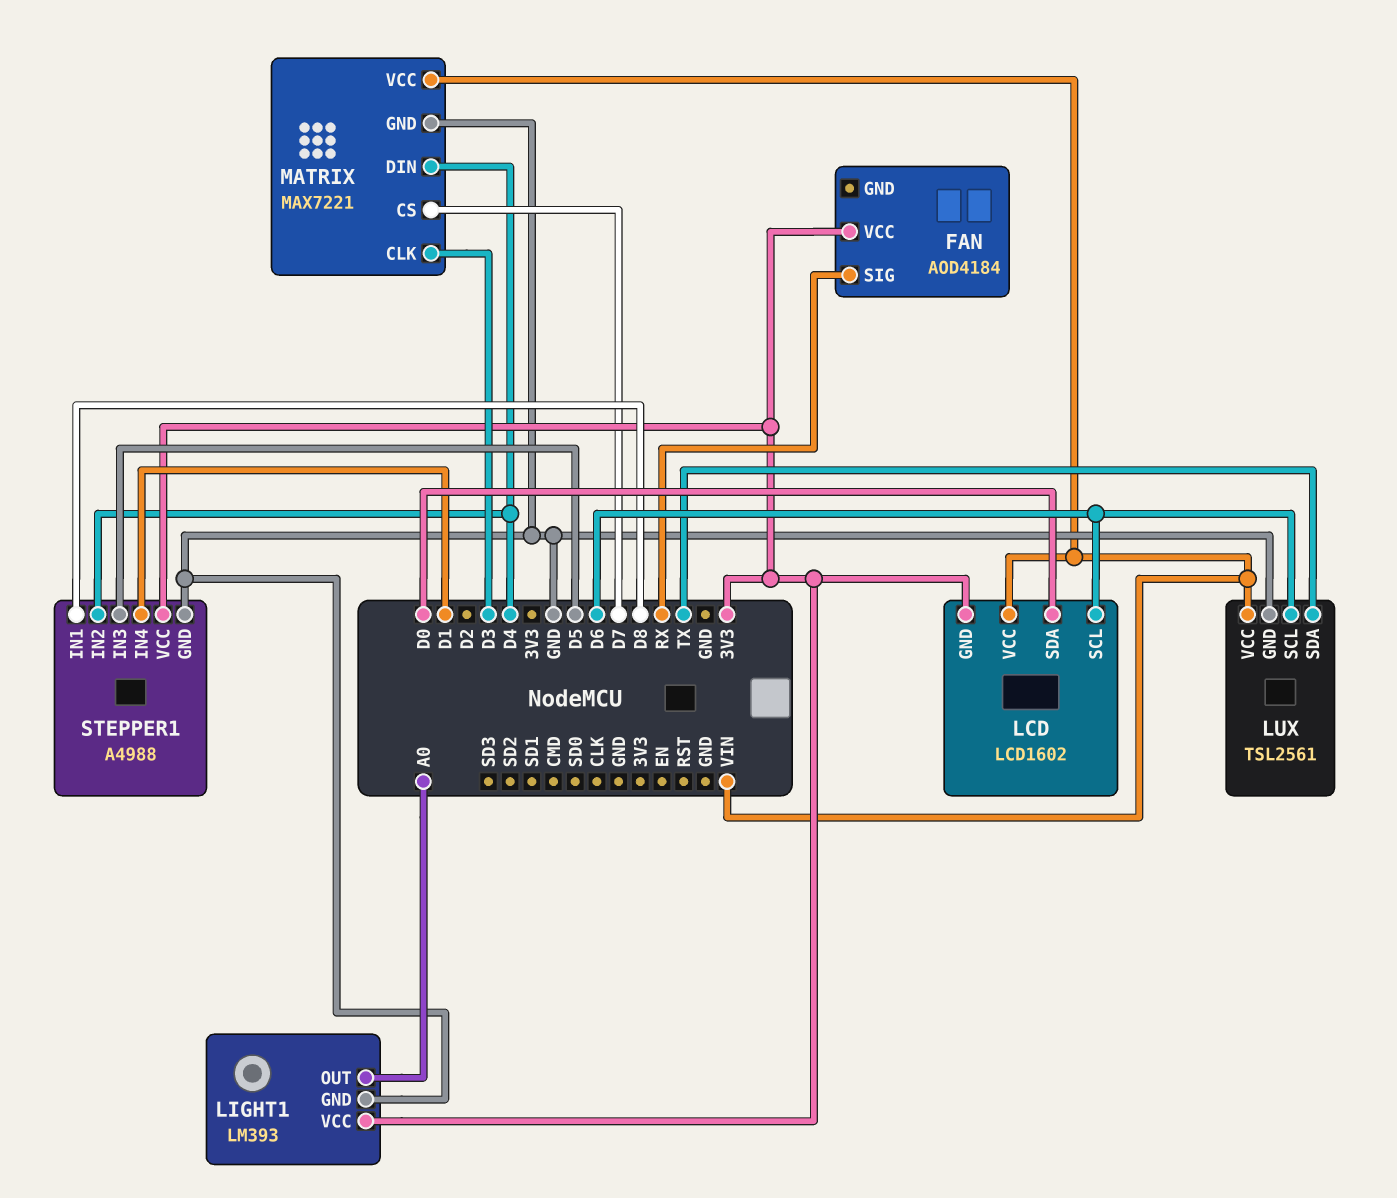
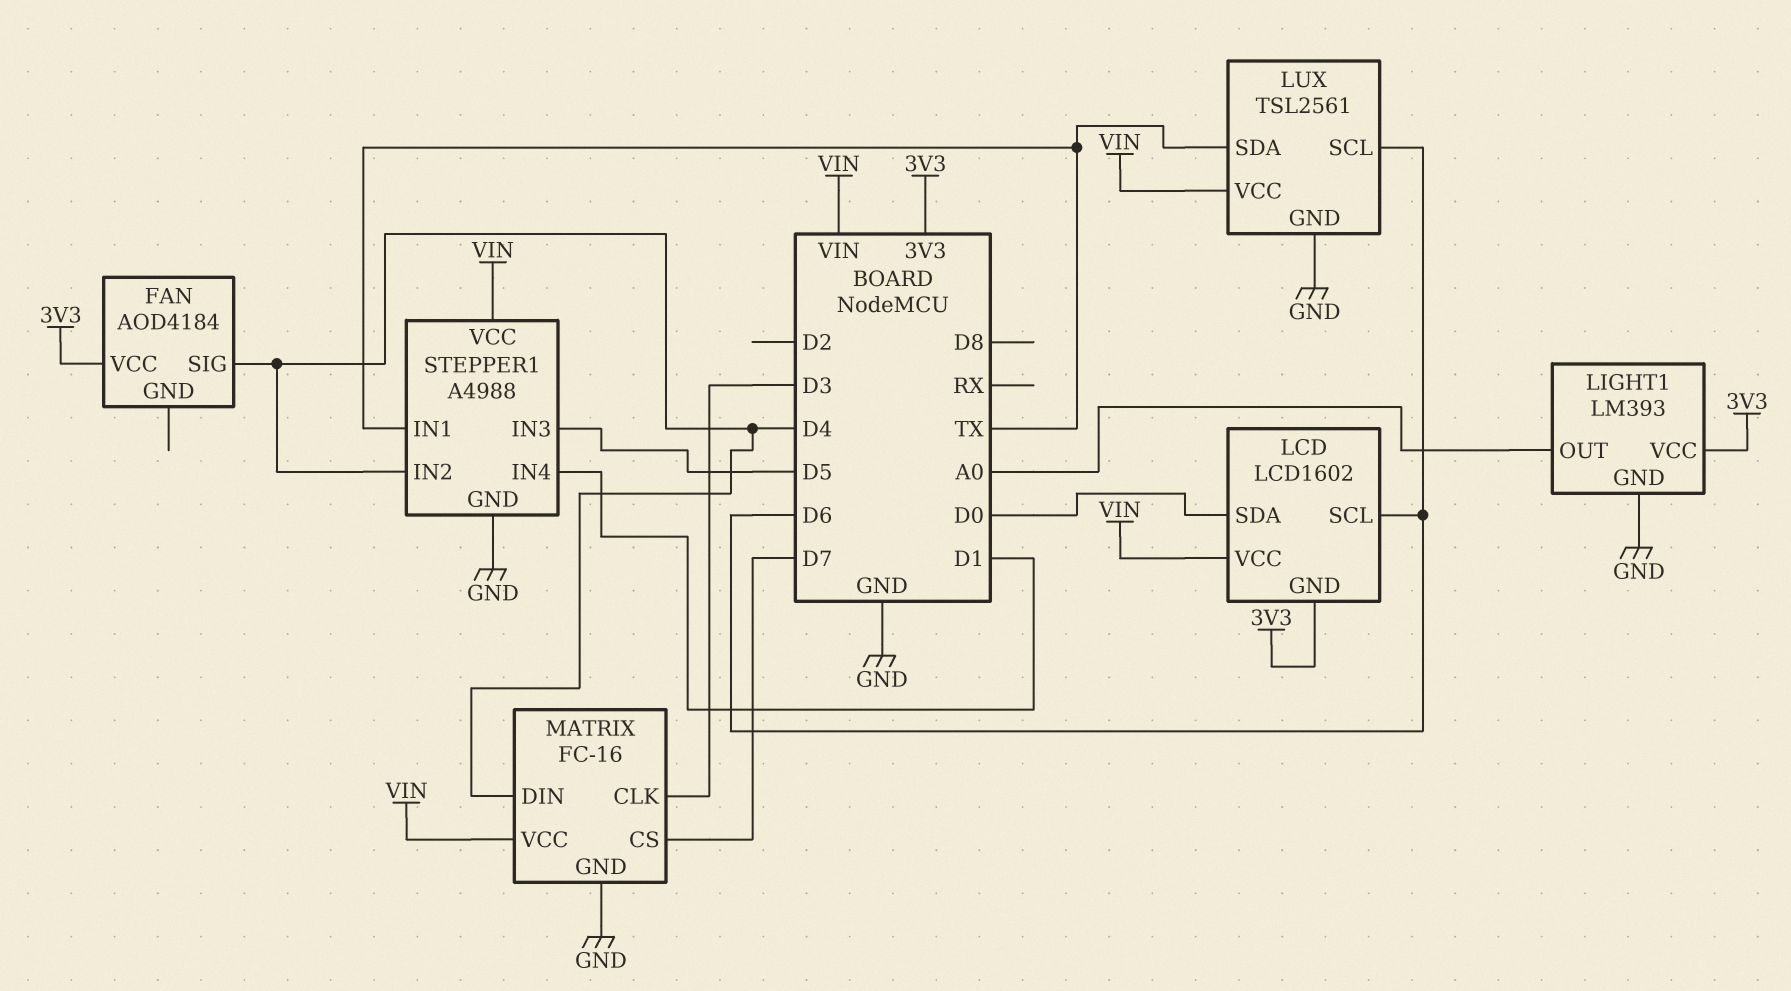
FAN pin SIG: RX -> D4
MATRIX: MAX7221 -> FC-16
STEPPER1 pin IN1: D8 -> TX
STEPPER1 pin VCC: 3V3 -> VIN

